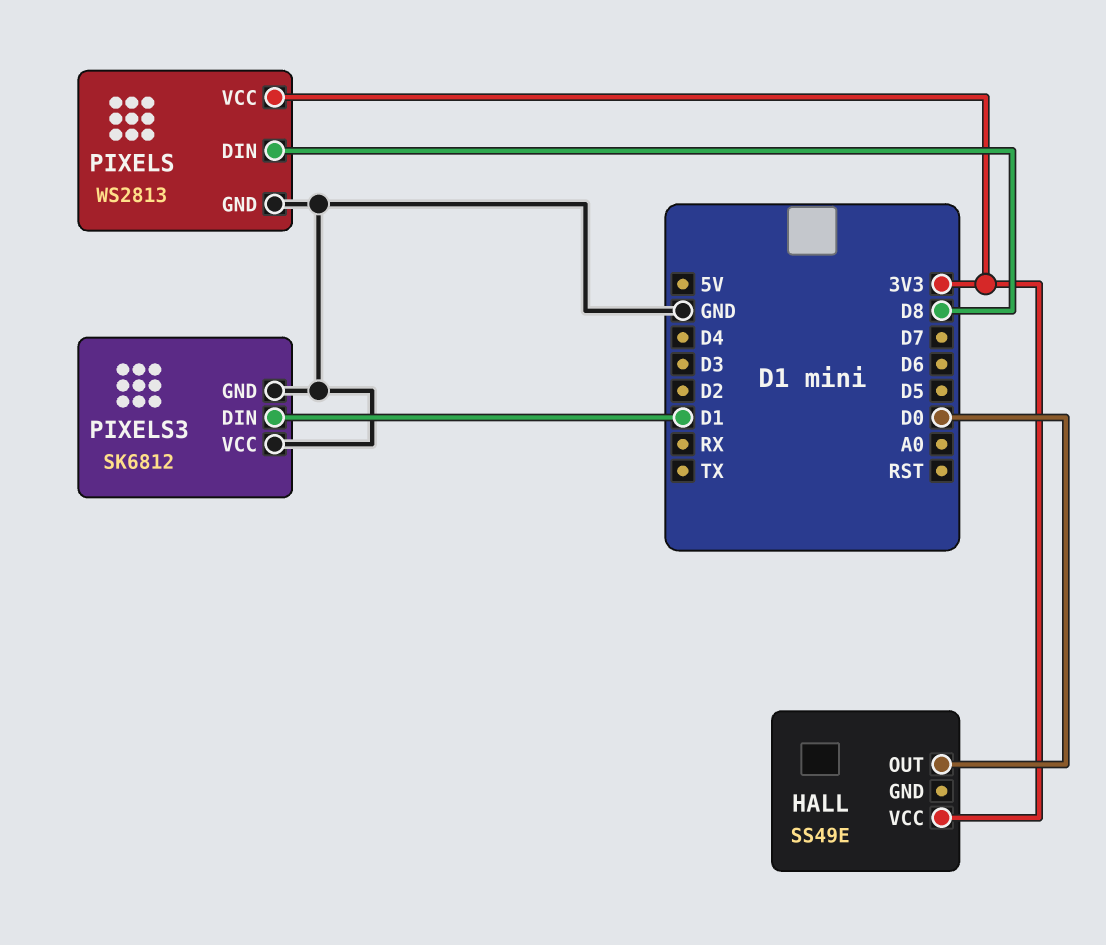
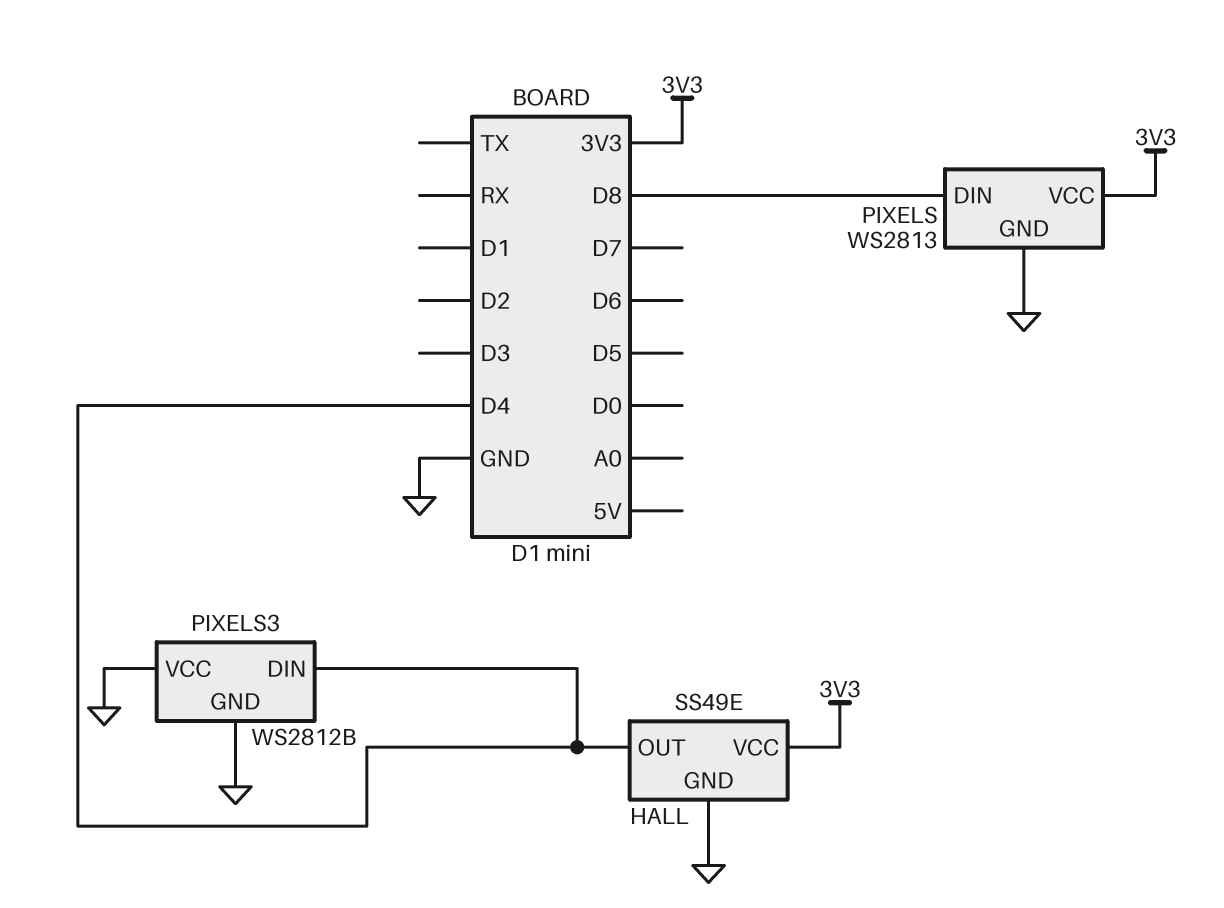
HALL pin GND: none -> GND
HALL pin OUT: D0 -> D4
PIXELS3: SK6812 -> WS2812B
PIXELS3 pin DIN: D1 -> D4

